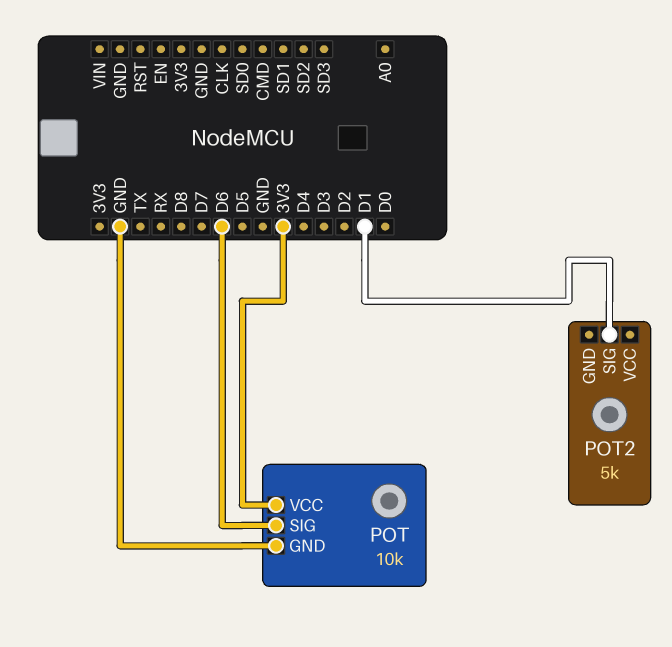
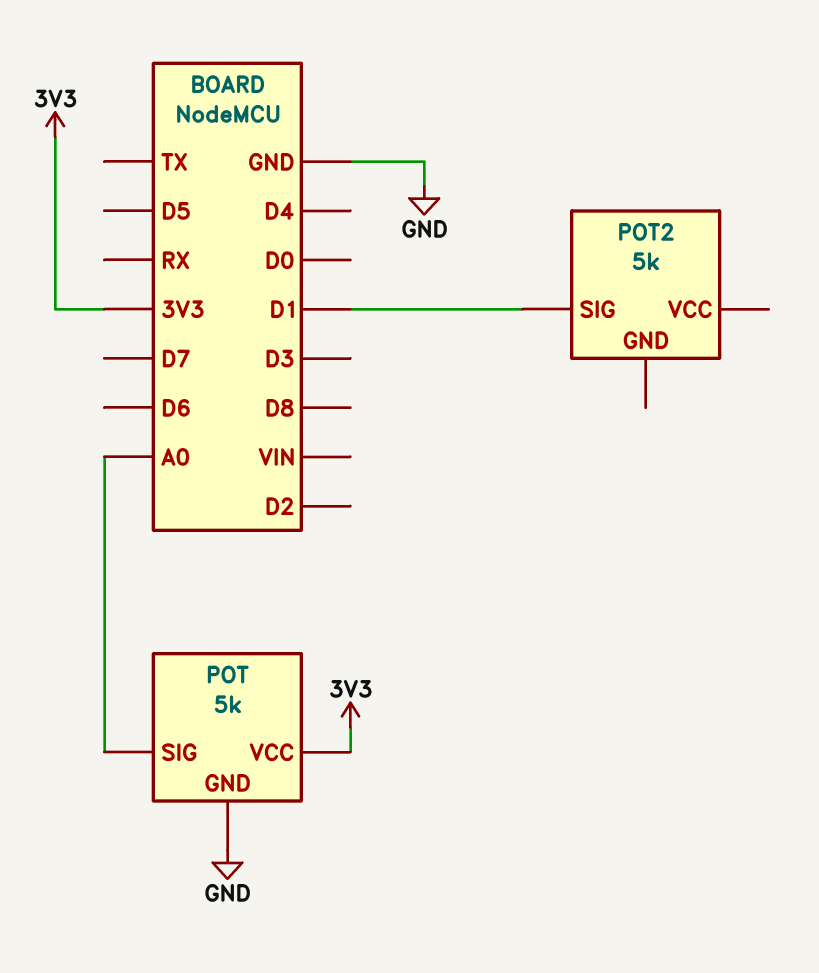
POT: 10k -> 5k
POT pin SIG: D6 -> A0

